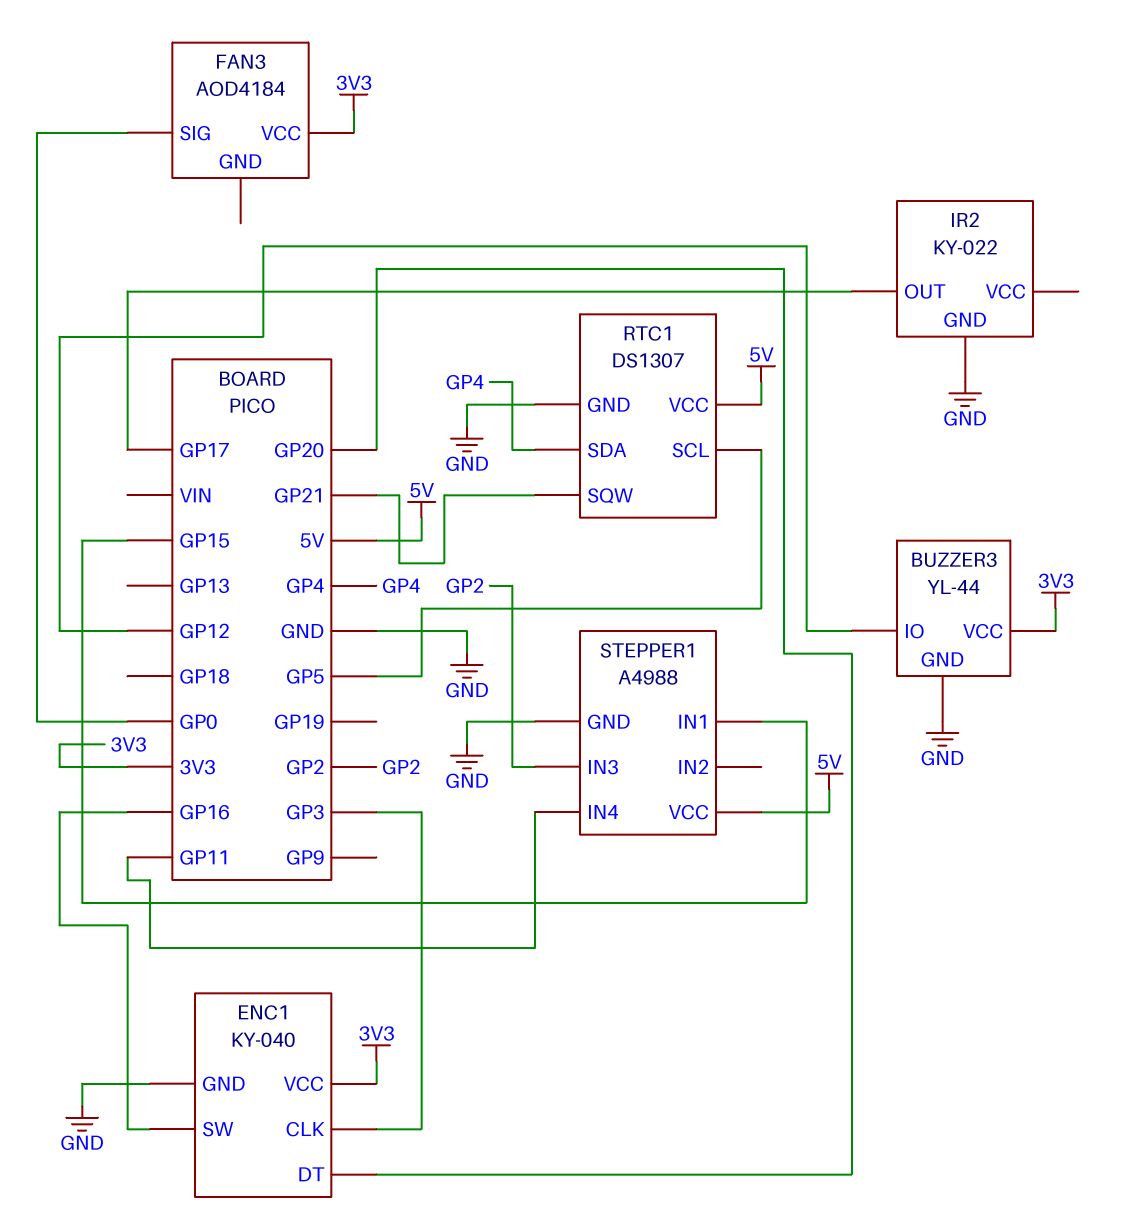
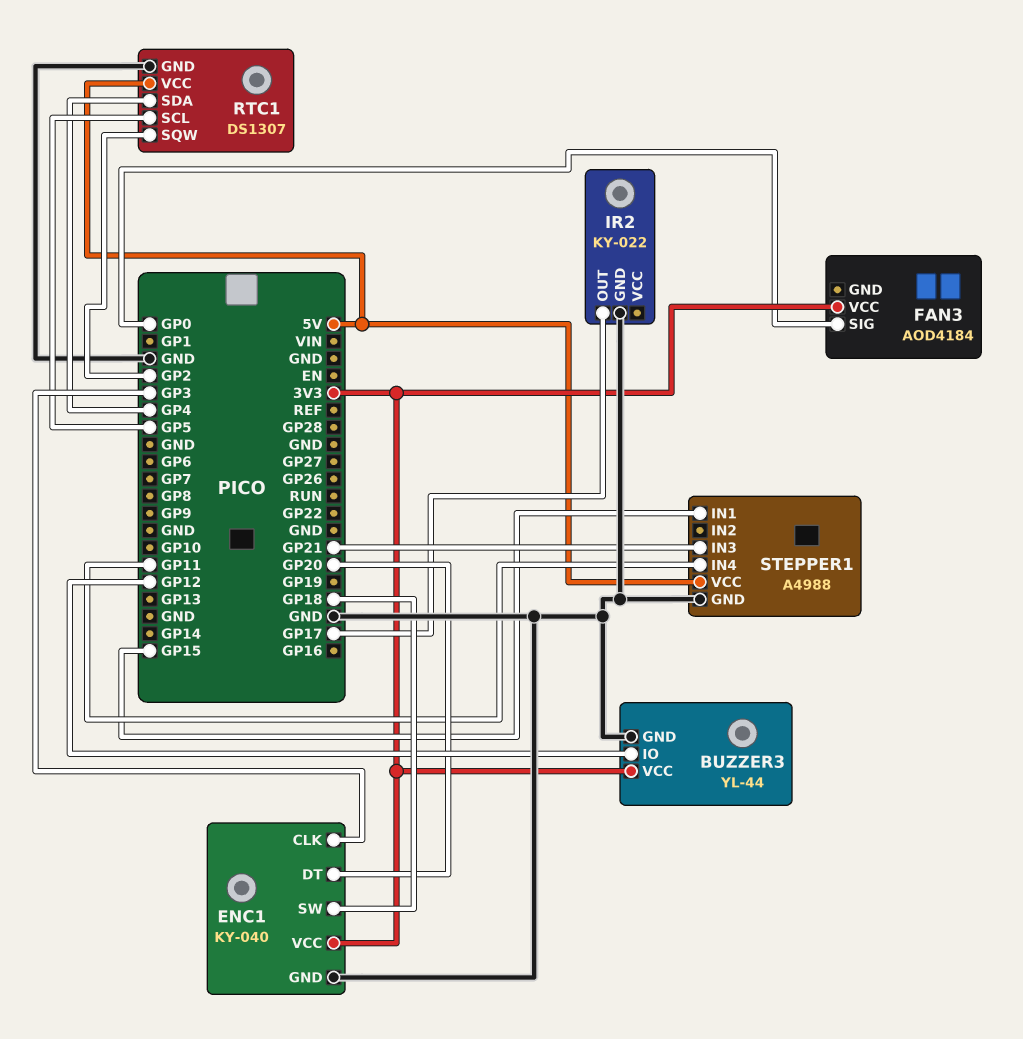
ENC1 pin SW: GP16 -> GP18
RTC1 pin SQW: GP21 -> GP2
STEPPER1 pin IN3: GP2 -> GP21

